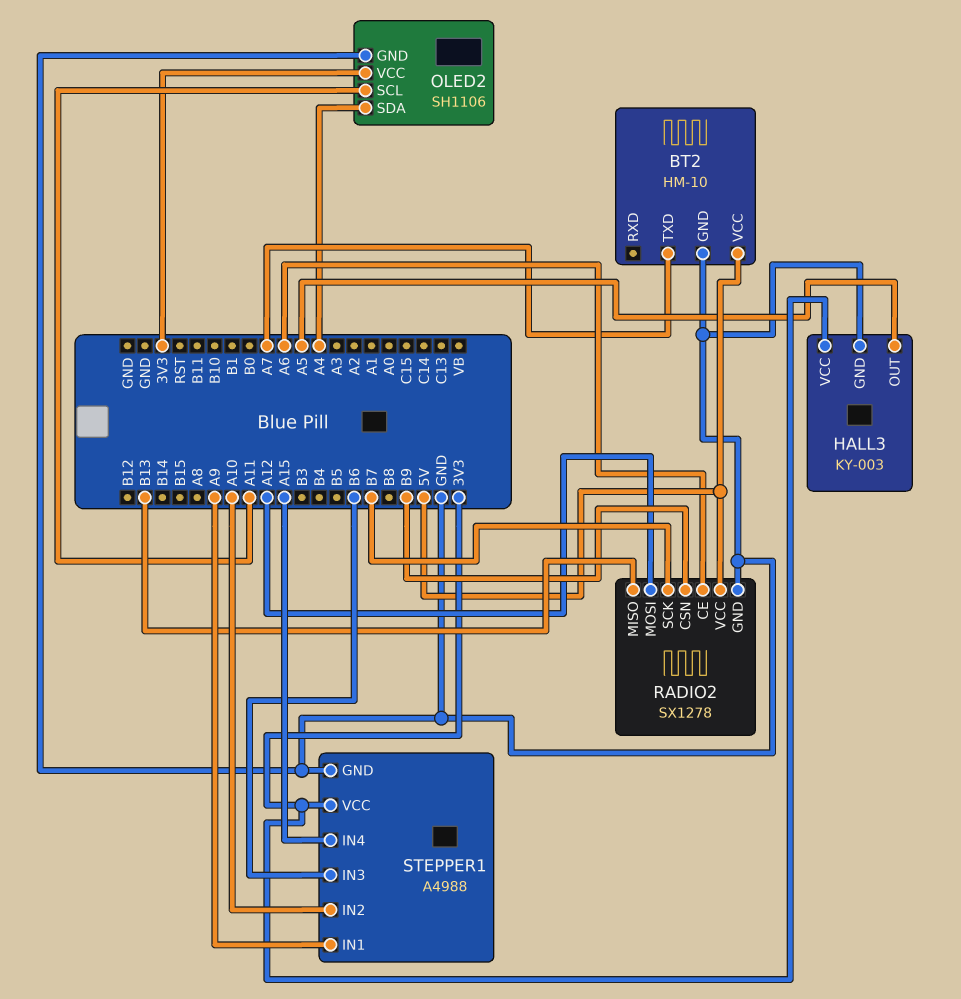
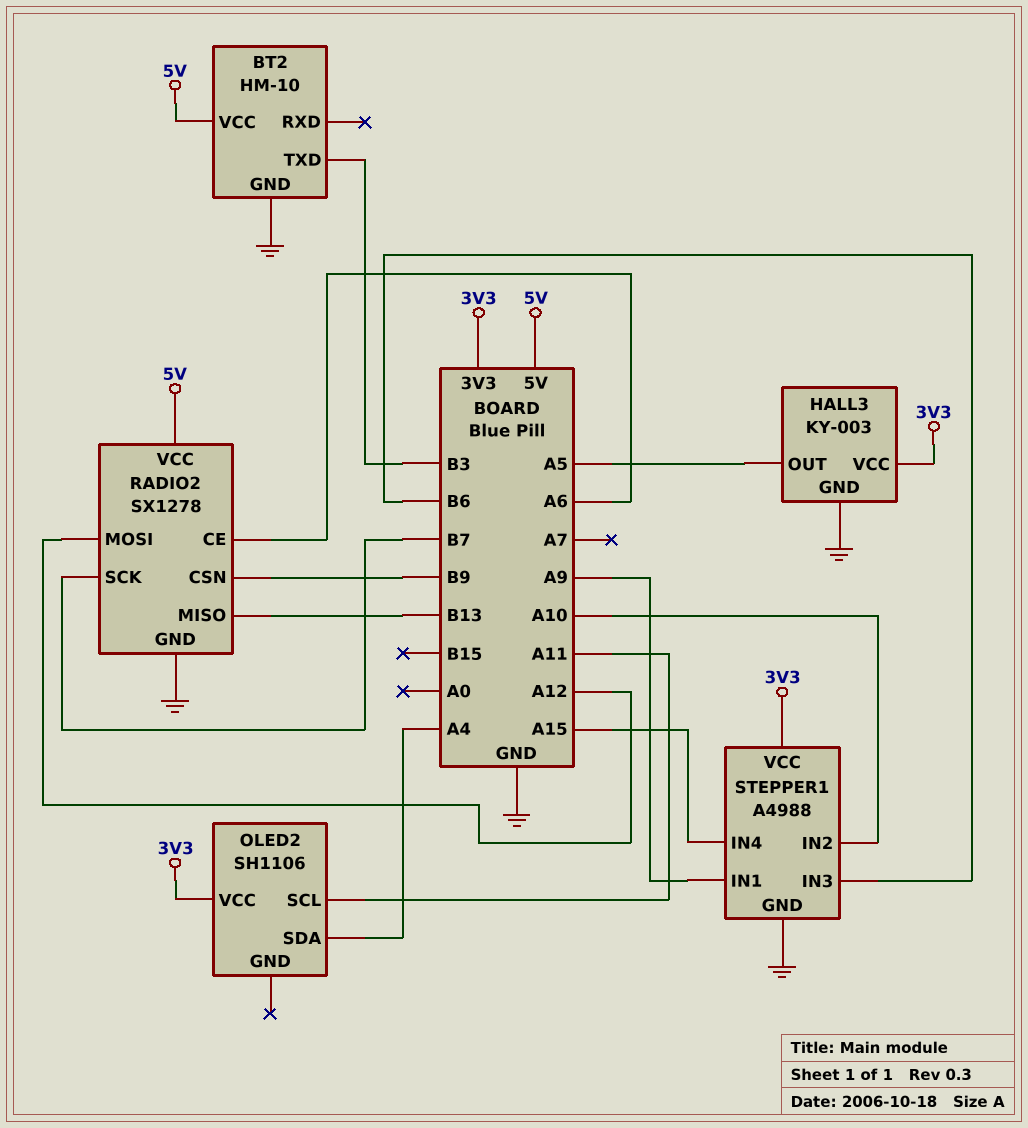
BT2 pin TXD: A7 -> B3
OLED2 pin GND: GND -> none

